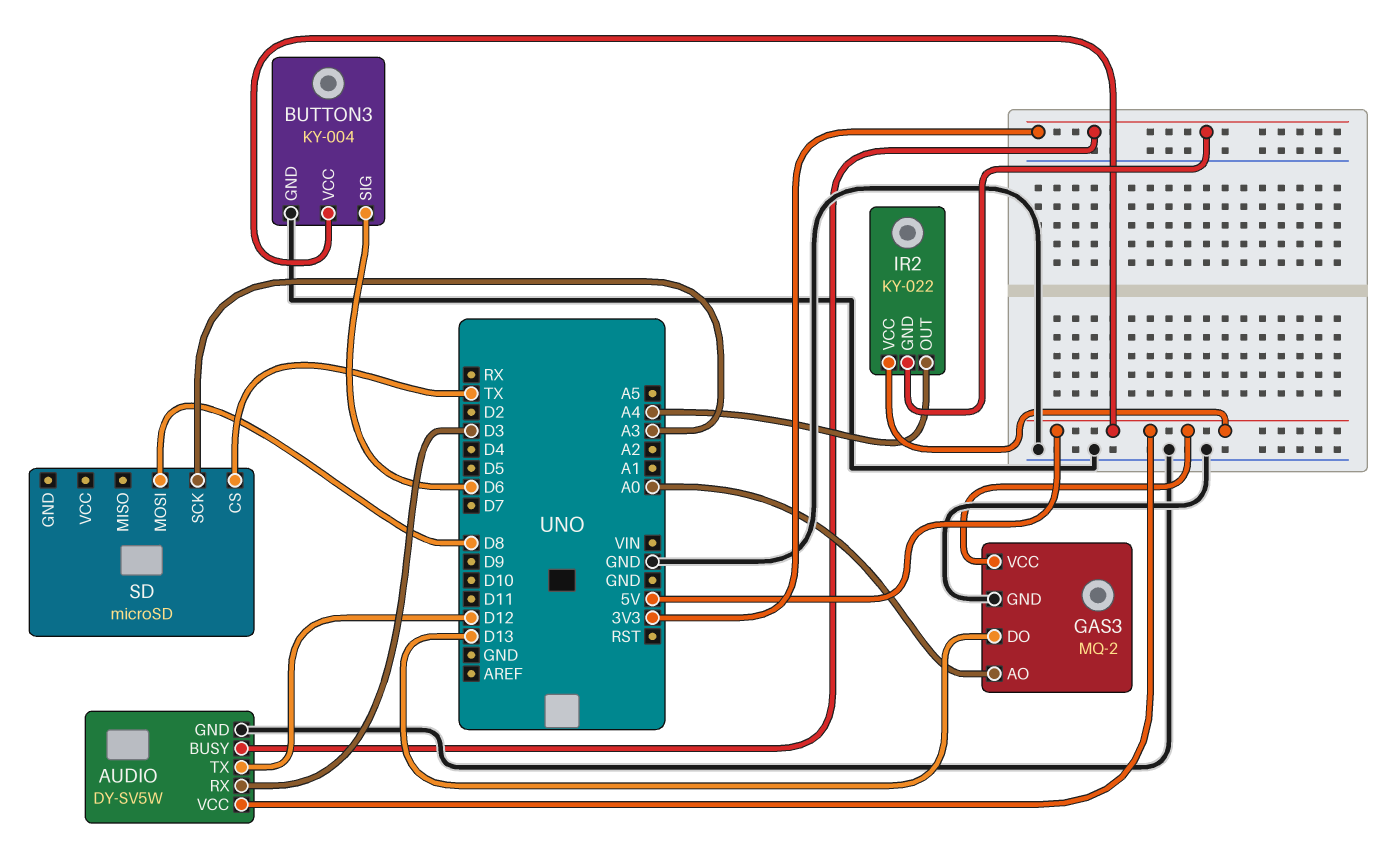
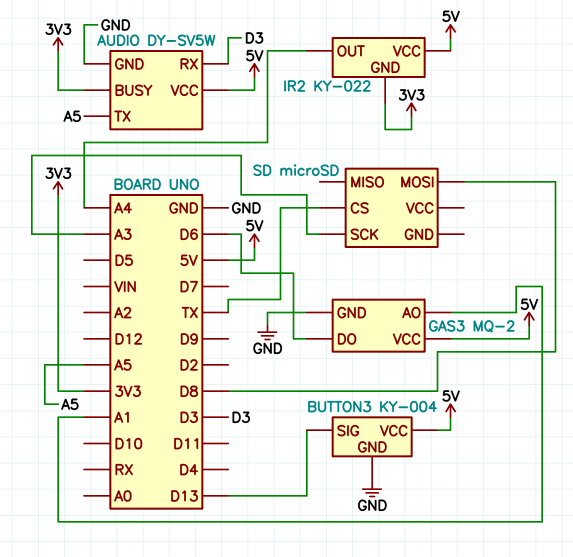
AUDIO pin TX: D12 -> A5
BUTTON3 pin SIG: D6 -> D13
GAS3 pin AO: A0 -> A1
GAS3 pin DO: D13 -> D6

